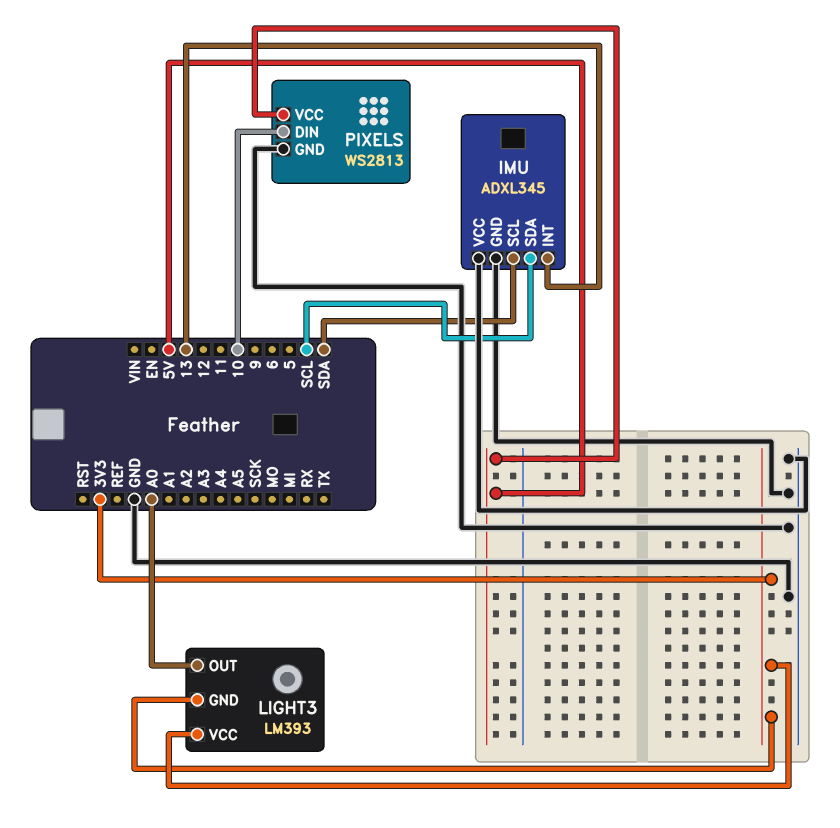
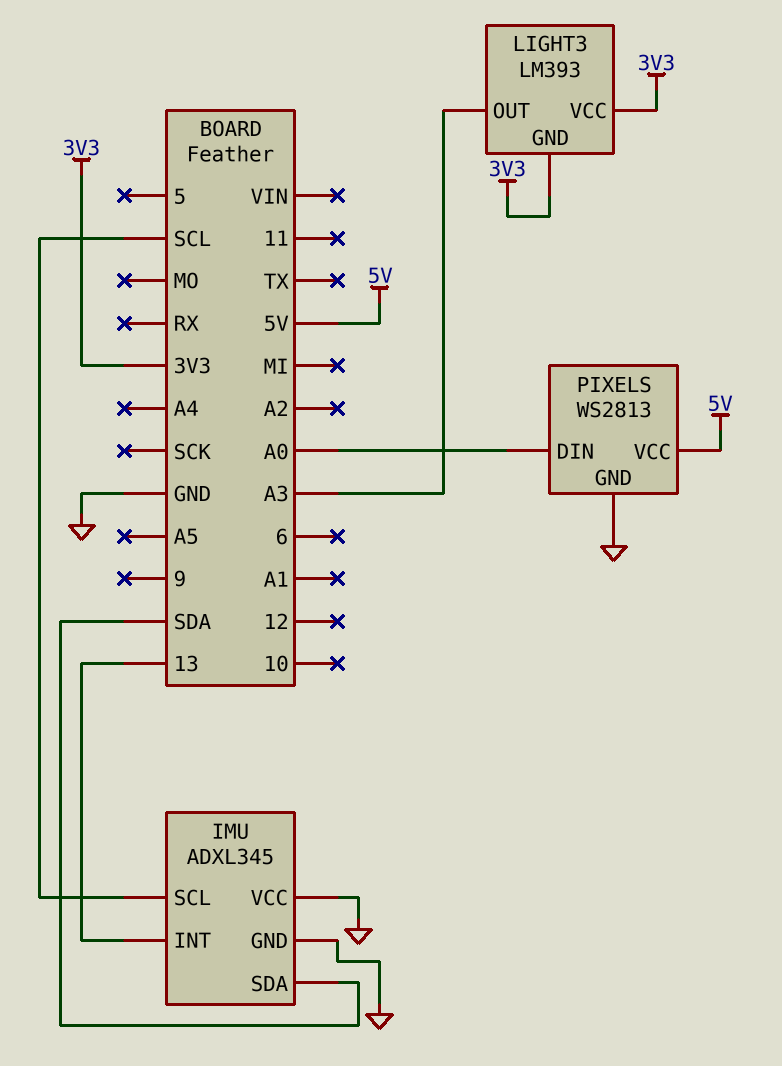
IMU pin SCL: SDA -> SCL
IMU pin SDA: SCL -> SDA
LIGHT3 pin OUT: A0 -> A3
PIXELS pin DIN: 10 -> A0

